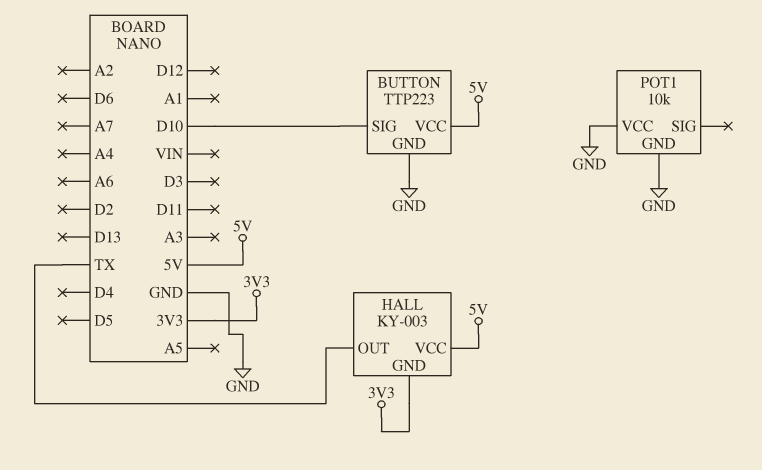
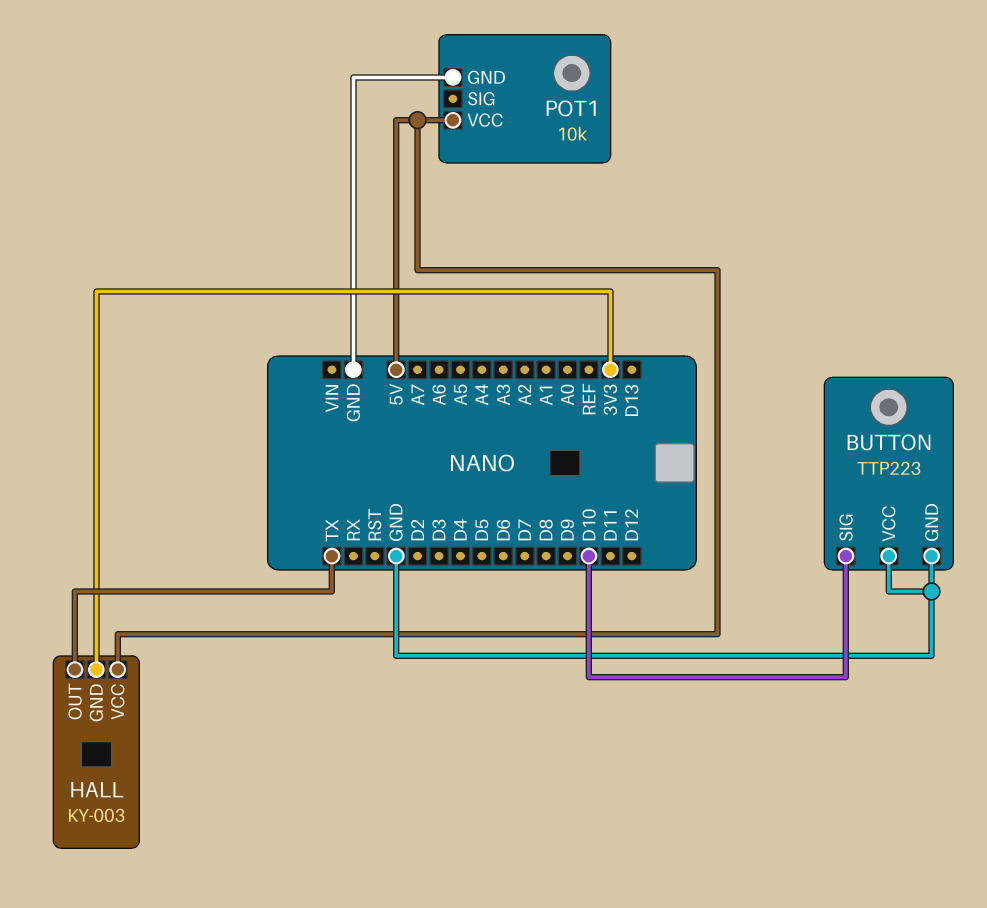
BUTTON pin VCC: 5V -> GND
POT1 pin VCC: GND -> 5V

